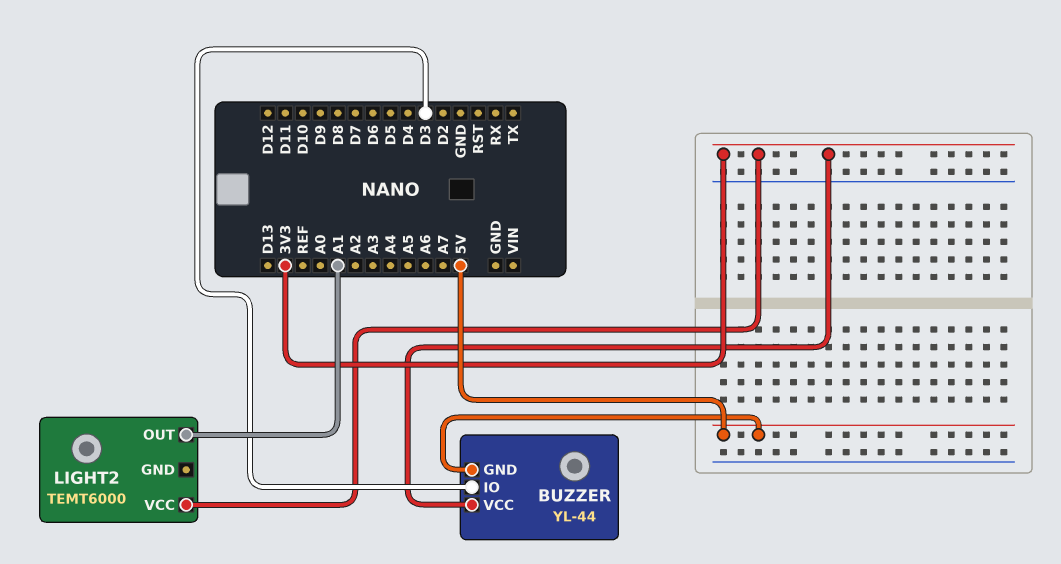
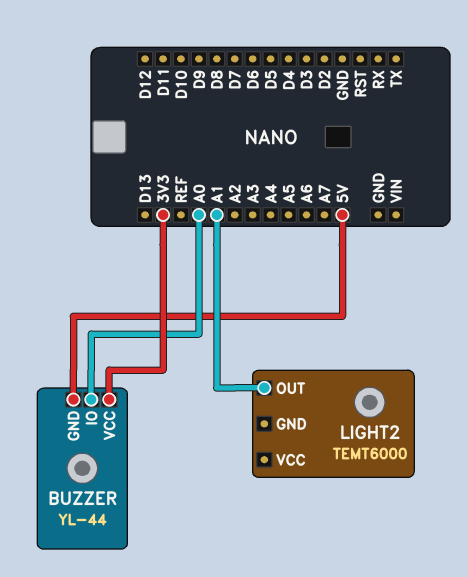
BUZZER pin IO: D3 -> A0
LIGHT2 pin VCC: 3V3 -> none

